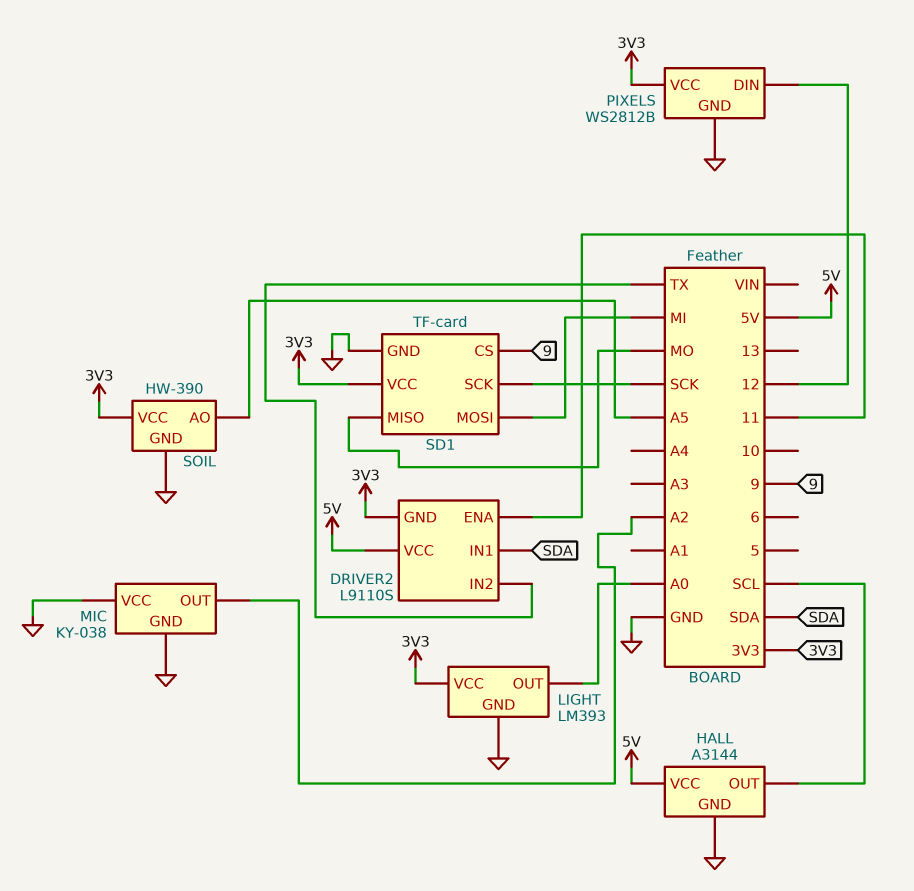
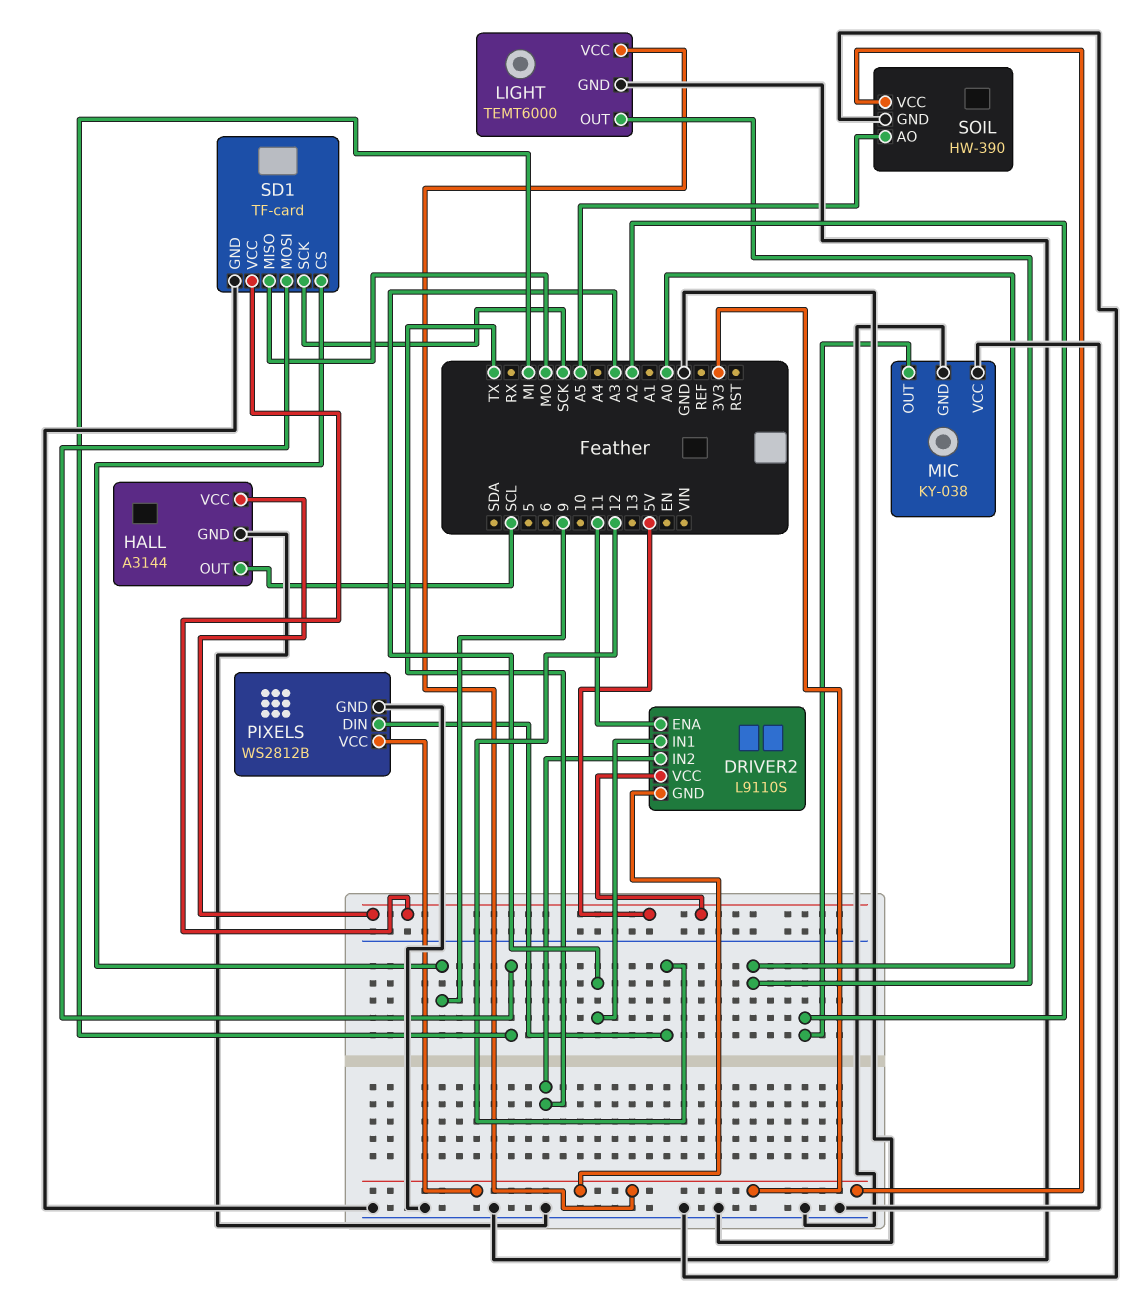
DRIVER2 pin IN1: SDA -> A3
LIGHT: LM393 -> TEMT6000
SD1 pin VCC: 3V3 -> 5V

